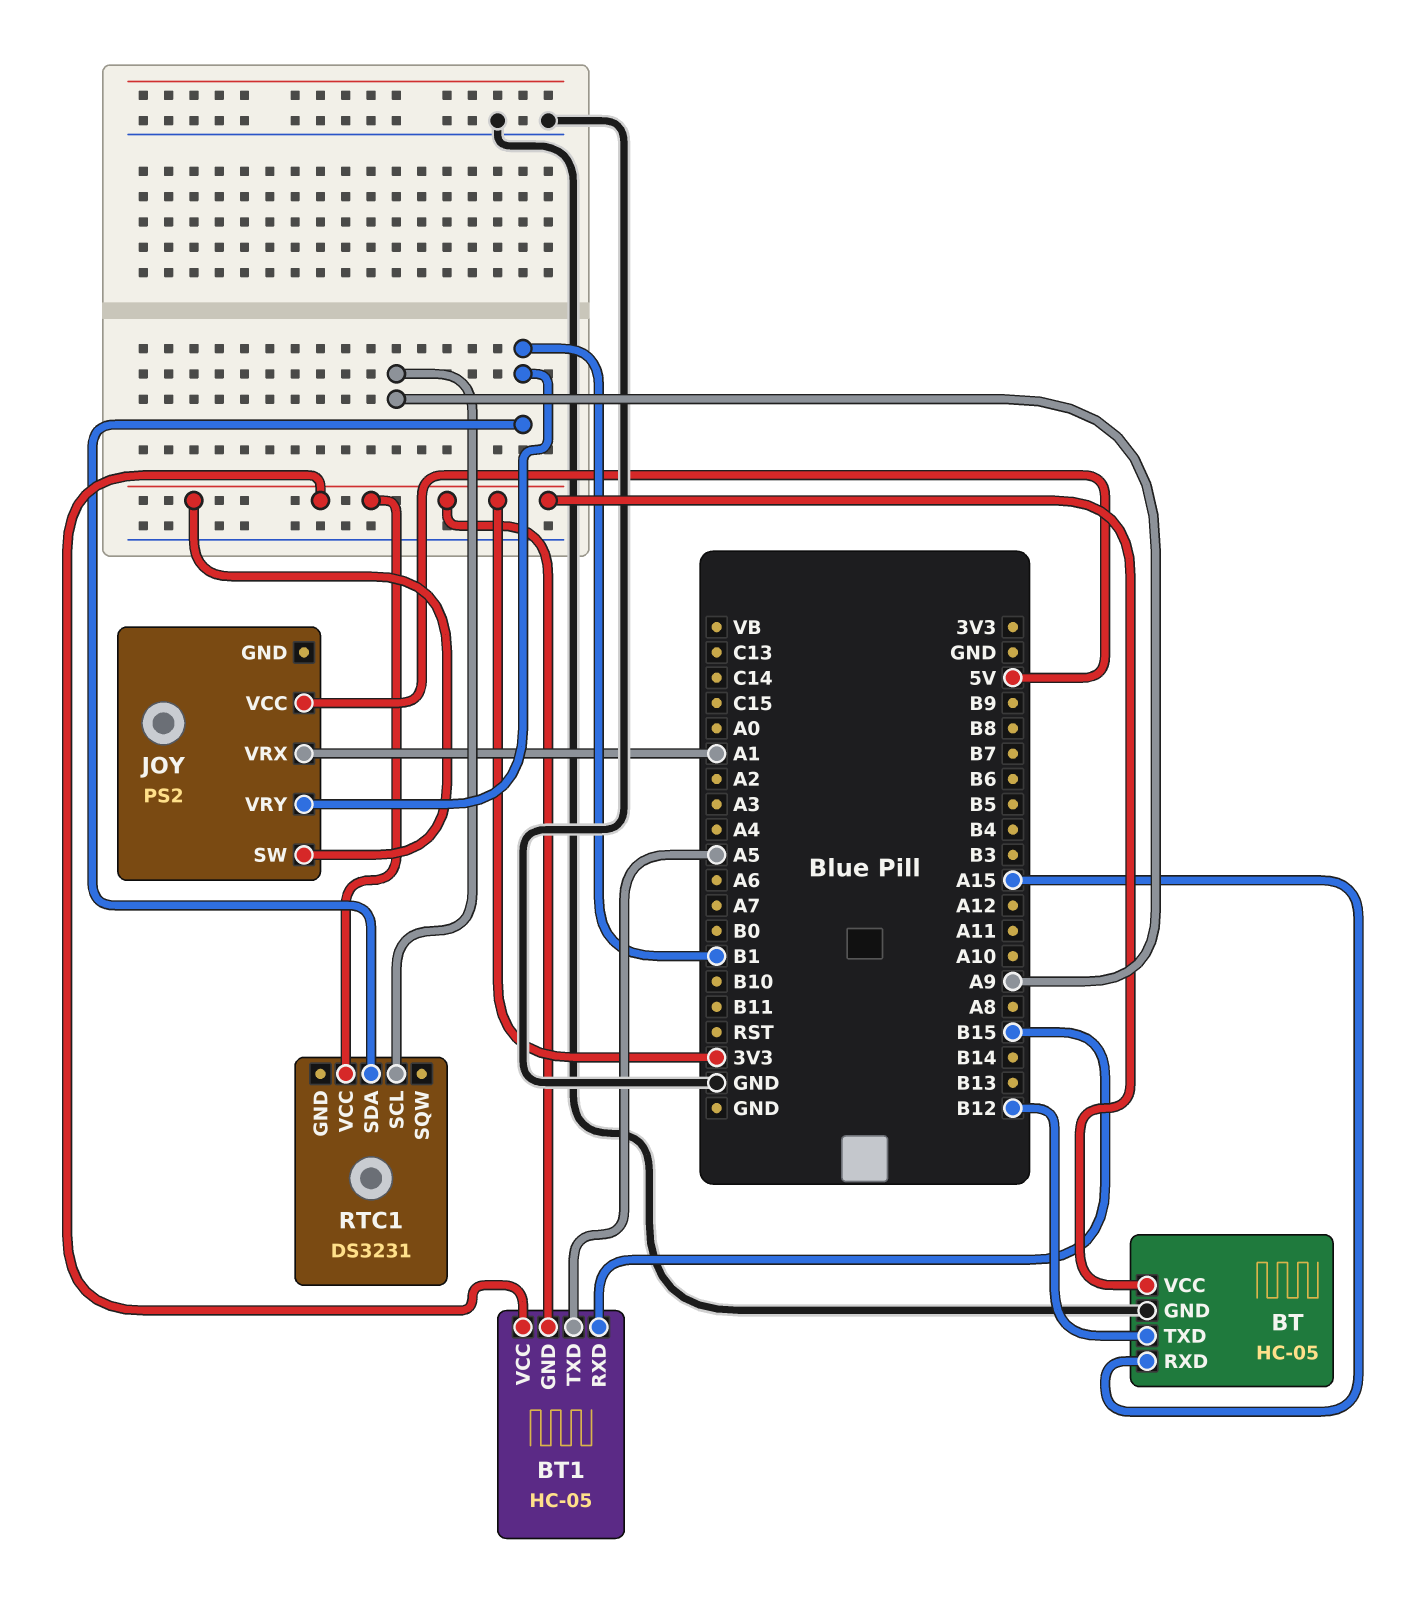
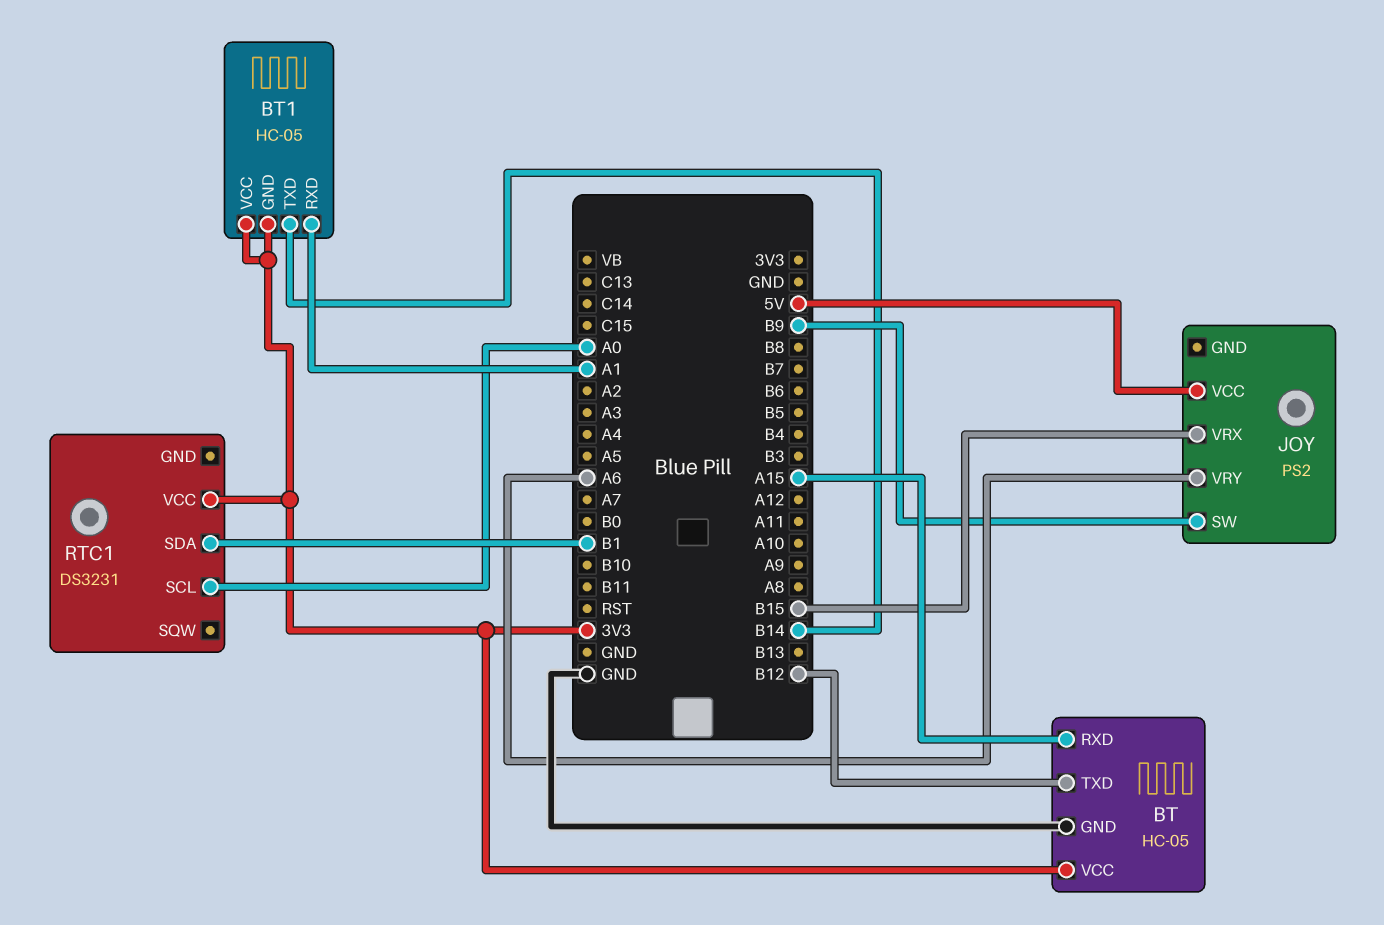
BT1 pin RXD: B15 -> A1
BT1 pin TXD: A5 -> B14
JOY pin SW: 3V3 -> B9
JOY pin VRX: A1 -> B15
JOY pin VRY: B1 -> A6
RTC1 pin SCL: A9 -> A0

